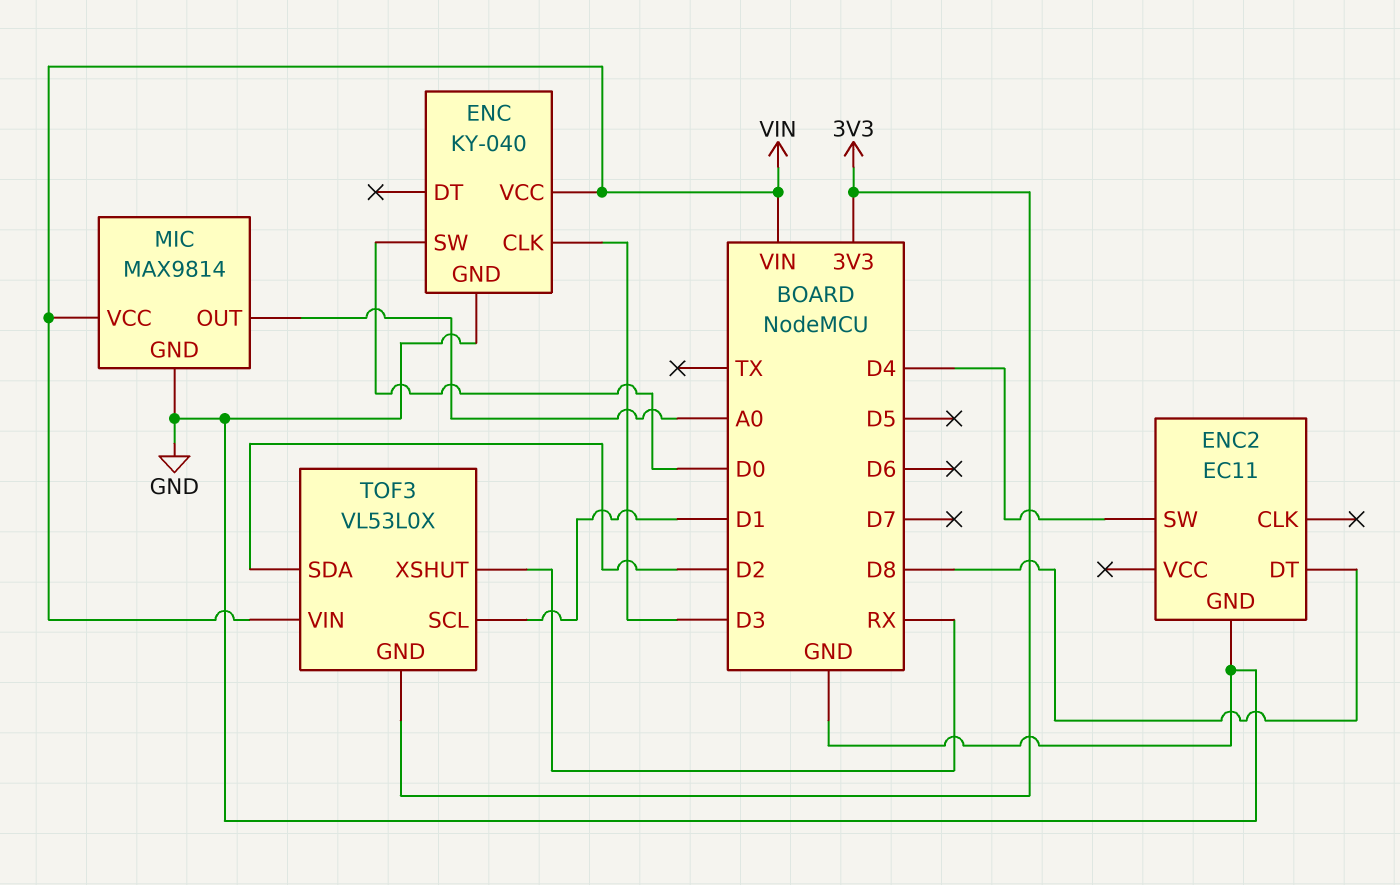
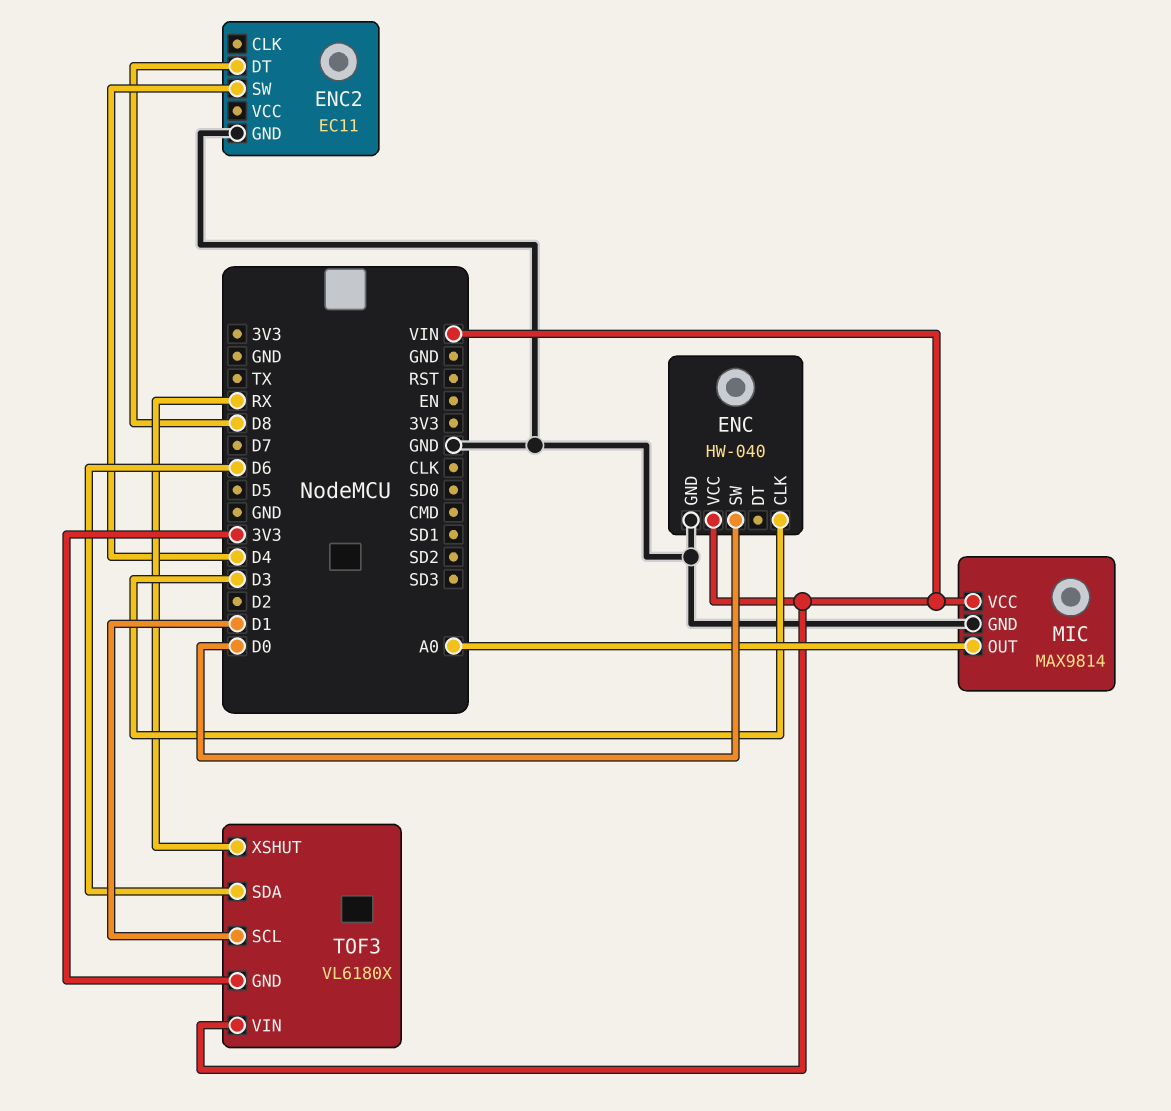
ENC: KY-040 -> HW-040
TOF3: VL53L0X -> VL6180X
TOF3 pin SDA: D2 -> D6

